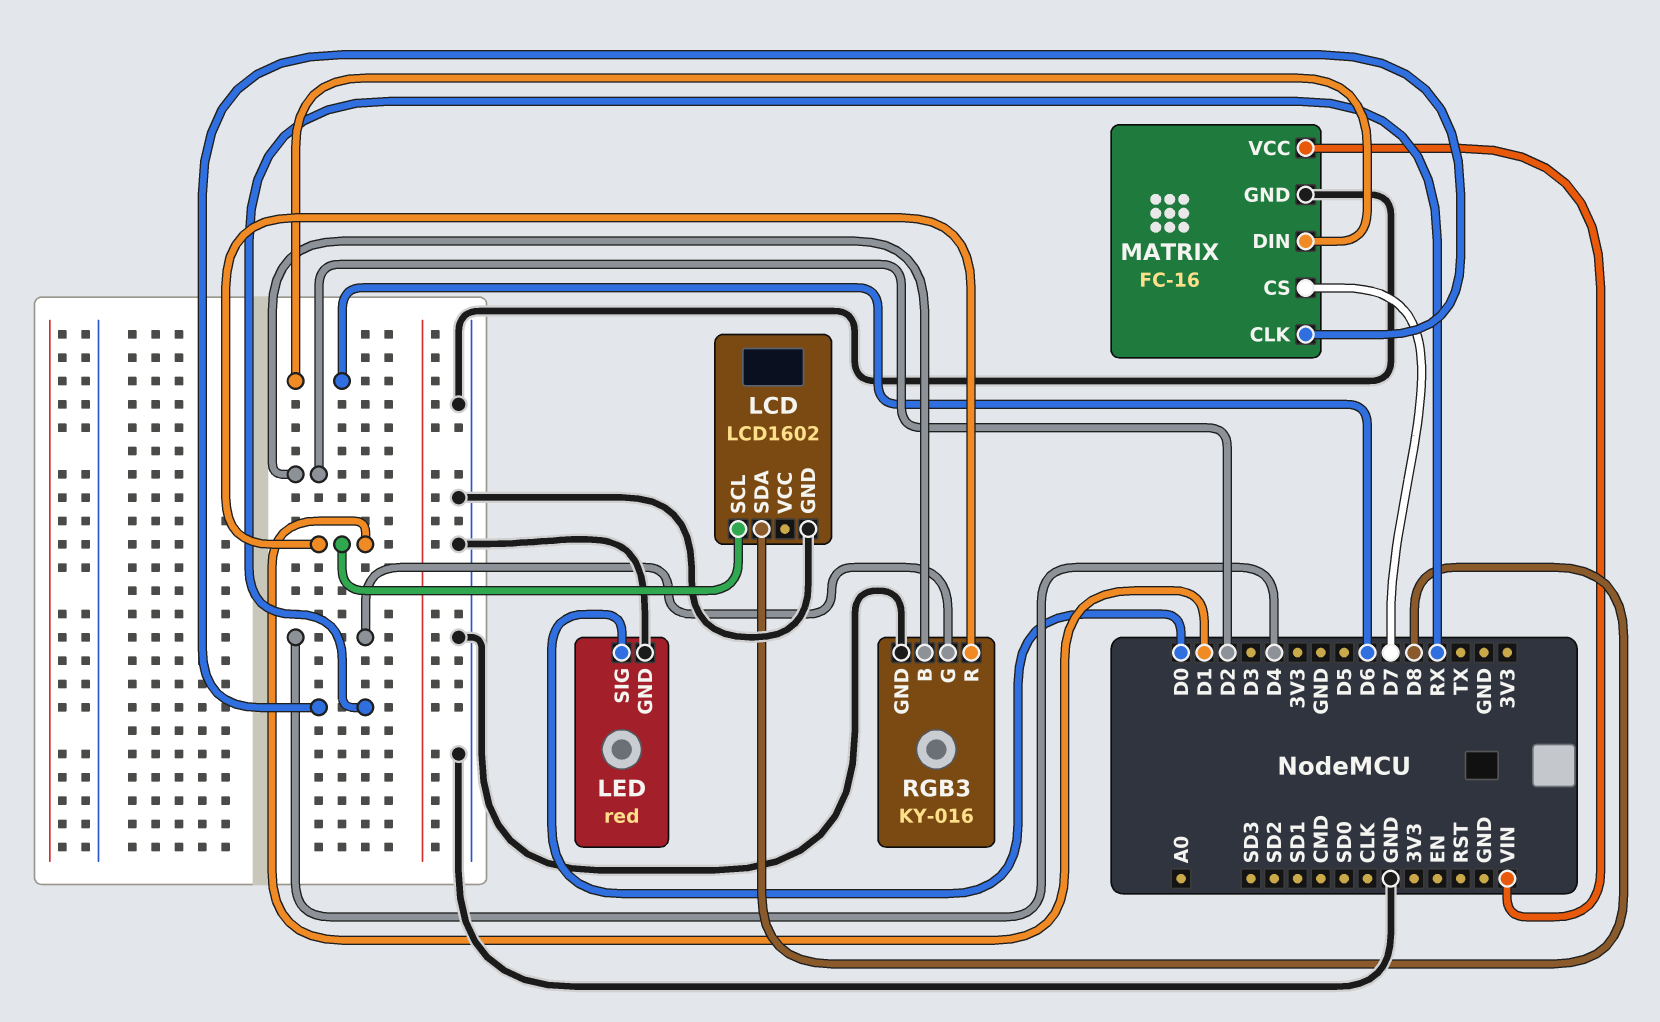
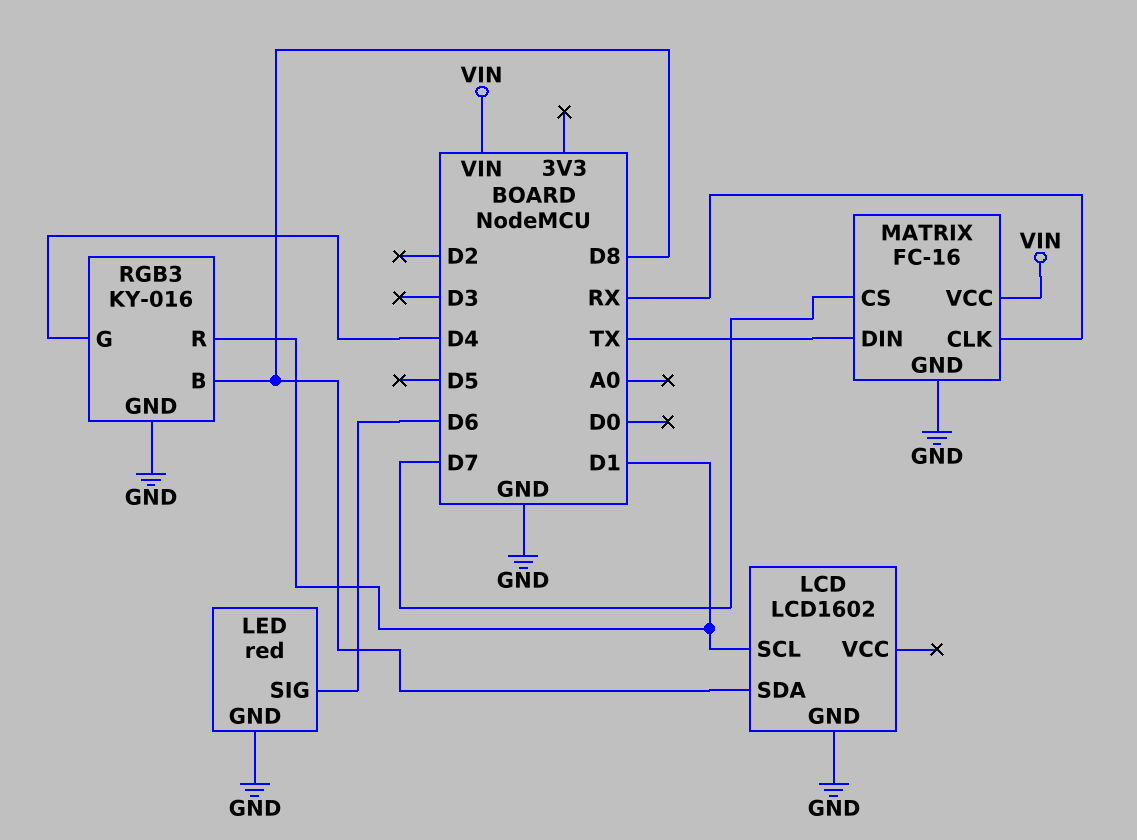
LED pin SIG: D0 -> D6
MATRIX pin DIN: D6 -> TX
RGB3 pin B: D2 -> D8

